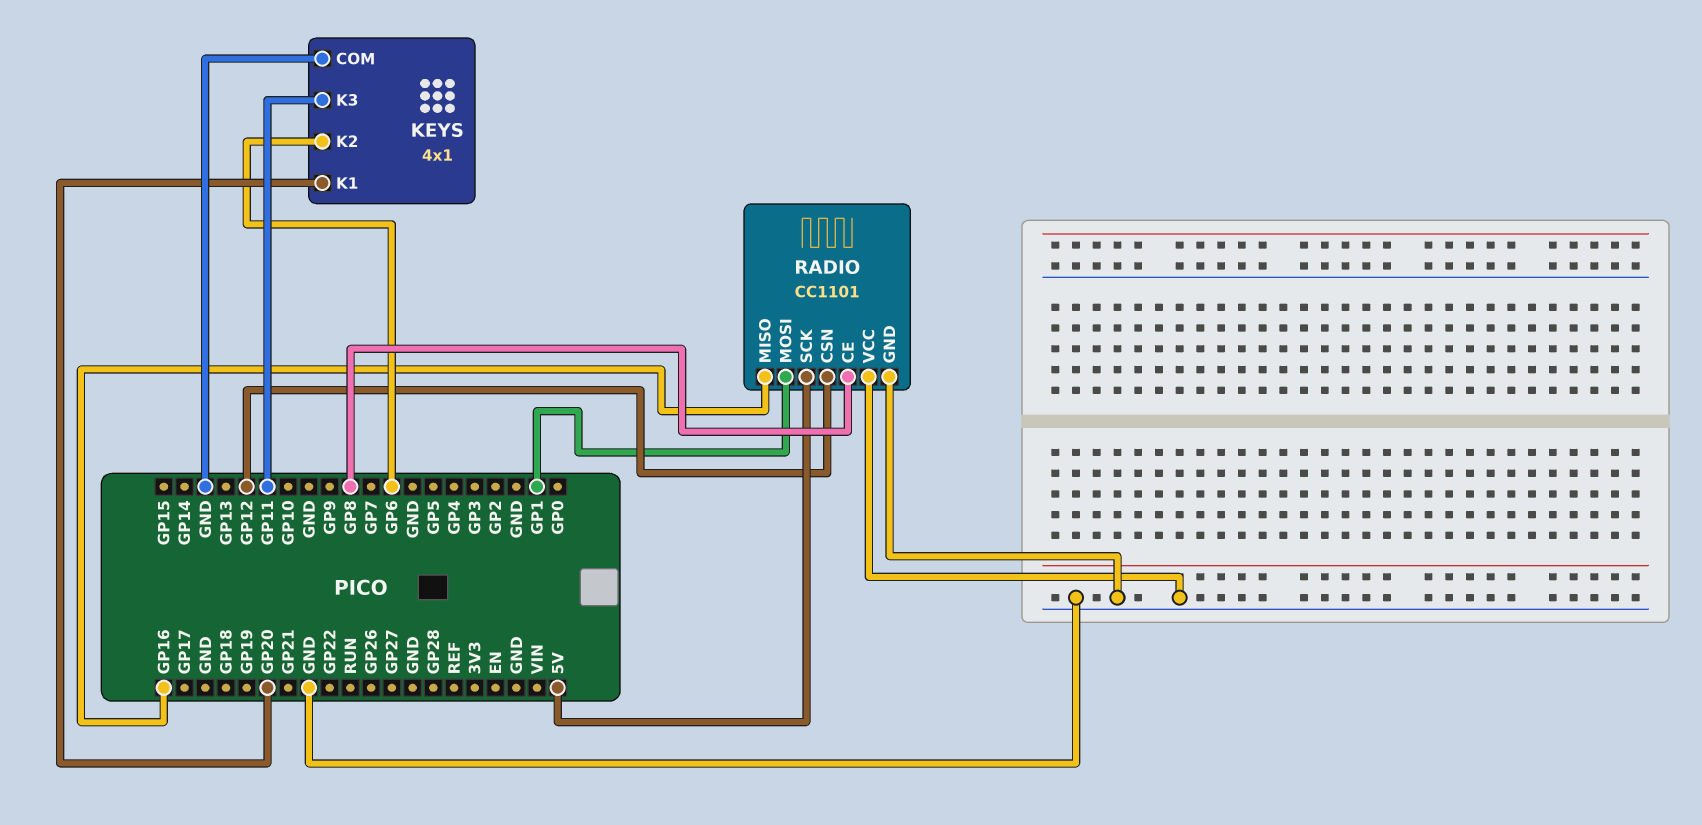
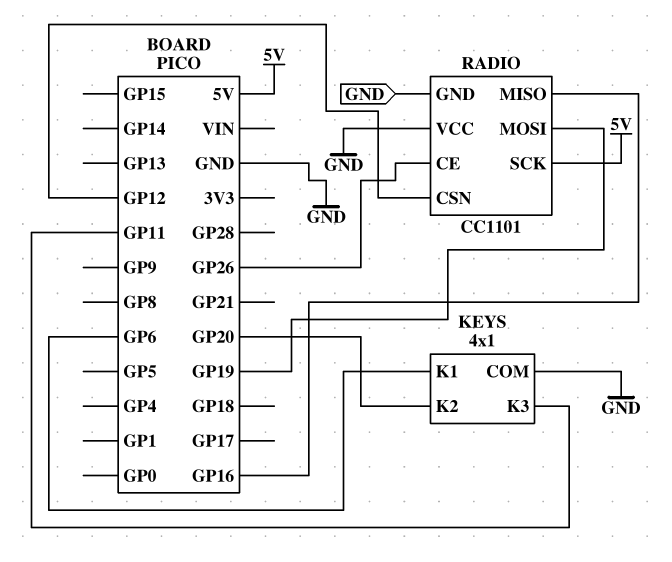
KEYS pin K1: GP20 -> GP6
KEYS pin K2: GP6 -> GP20
RADIO pin CE: GP8 -> GP26
RADIO pin MOSI: GP1 -> GP19

